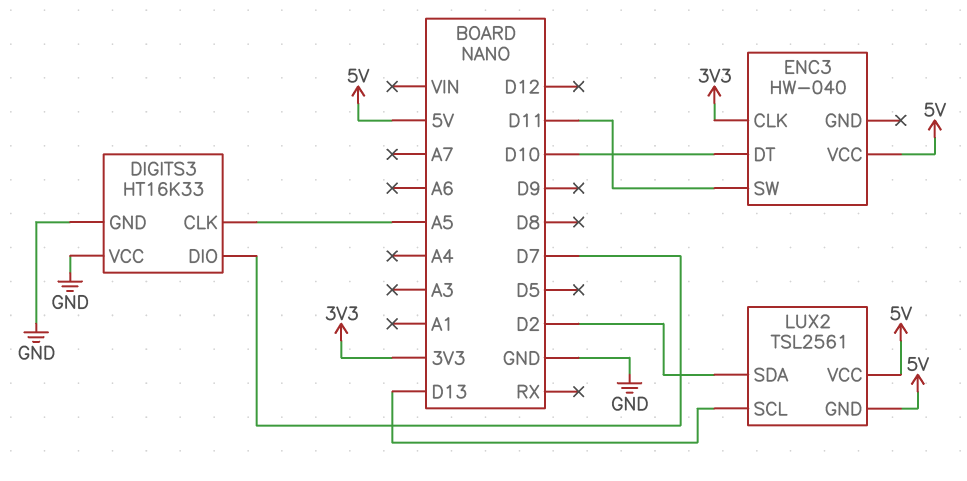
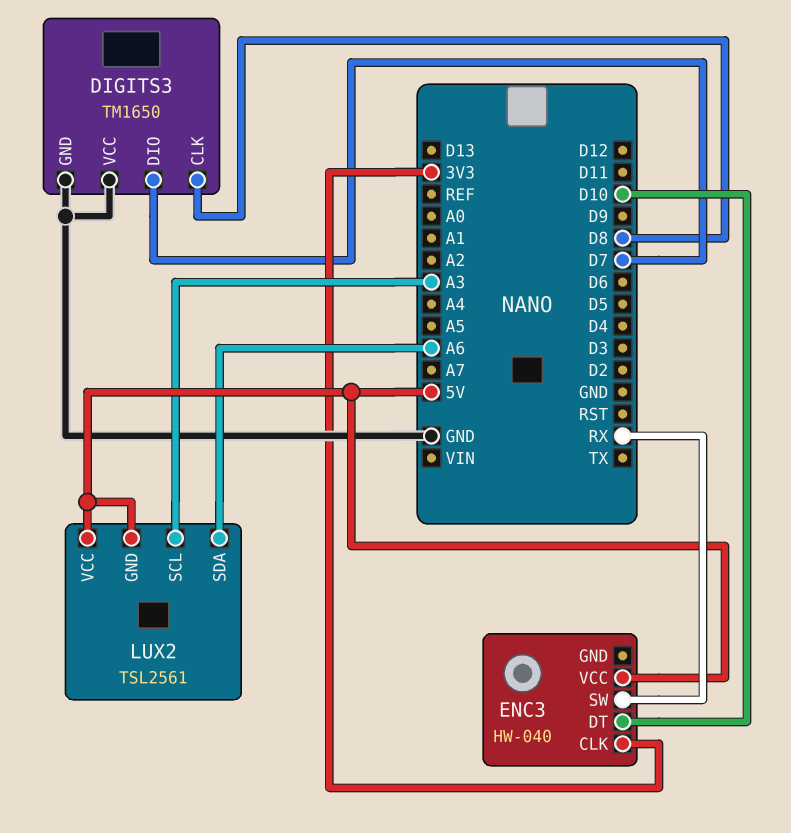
DIGITS3: HT16K33 -> TM1650
DIGITS3 pin CLK: A5 -> D8
ENC3 pin SW: D11 -> RX
LUX2 pin SCL: D13 -> A3
LUX2 pin SDA: D2 -> A6

